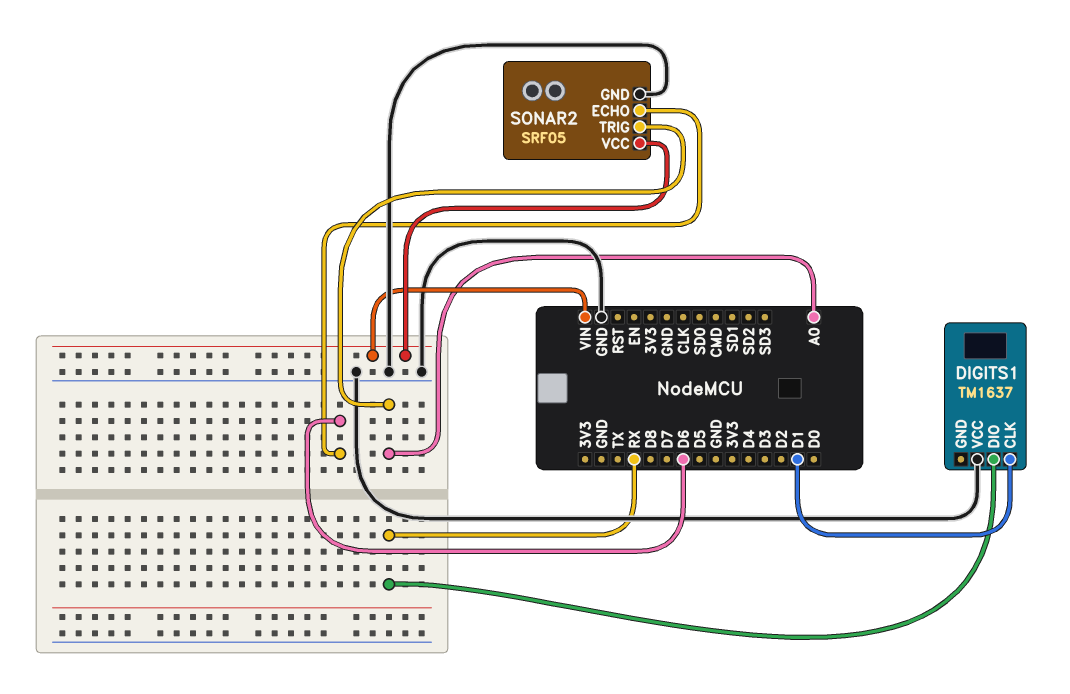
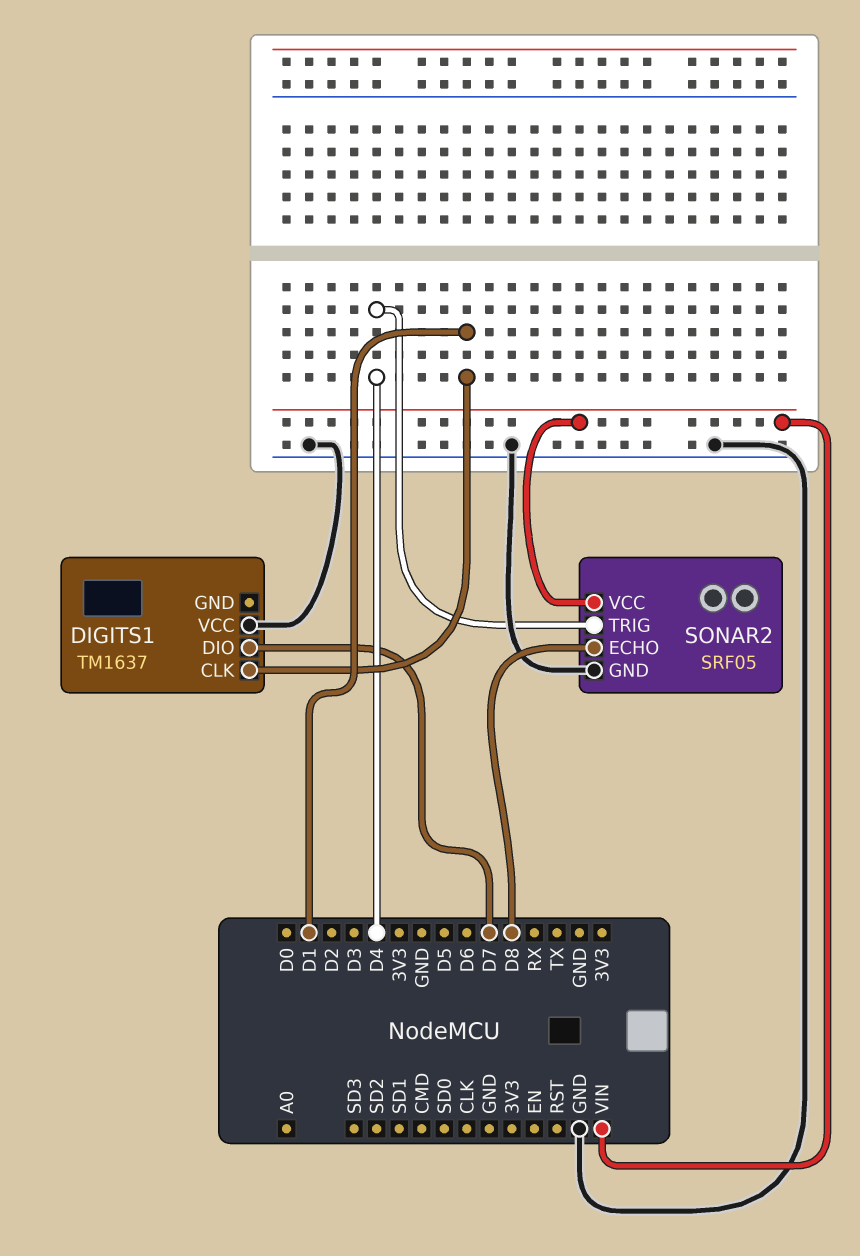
DIGITS1 pin DIO: RX -> D7
SONAR2 pin ECHO: D6 -> D8
SONAR2 pin TRIG: A0 -> D4

